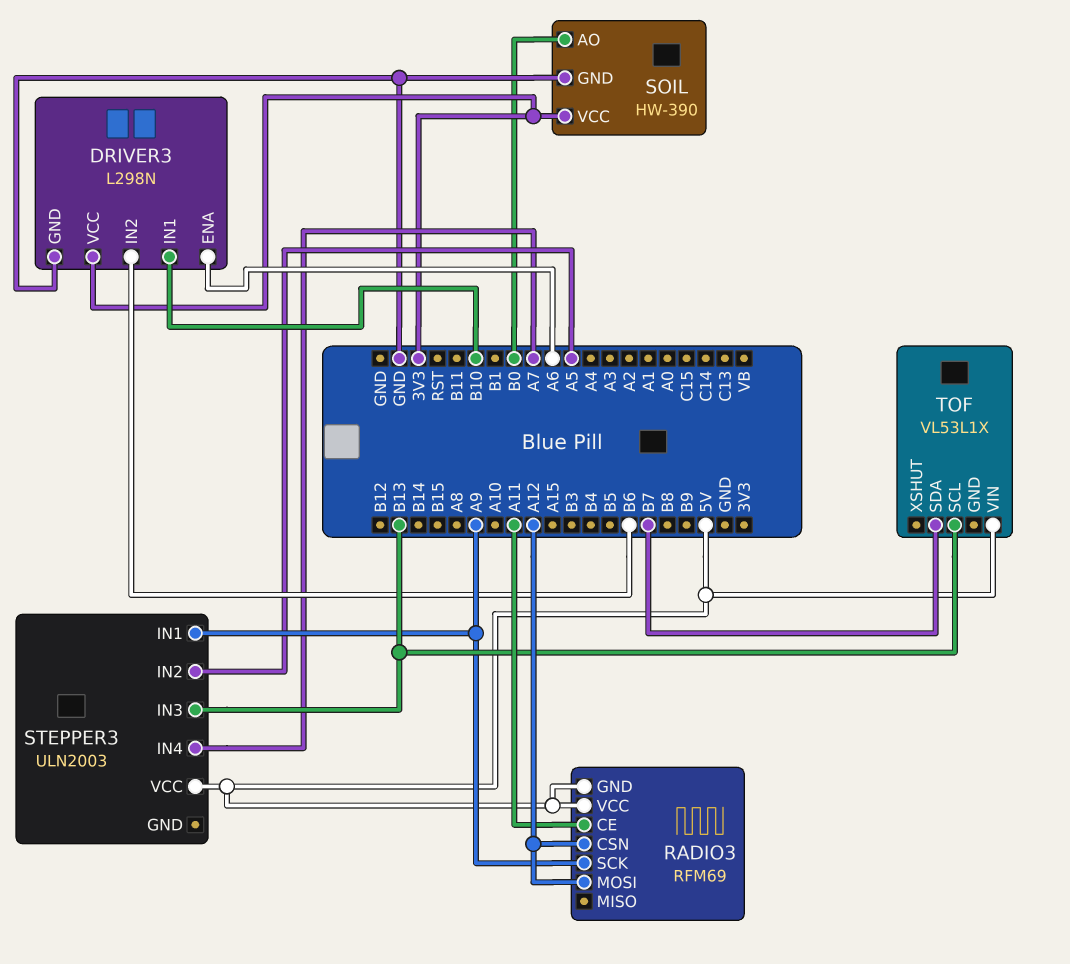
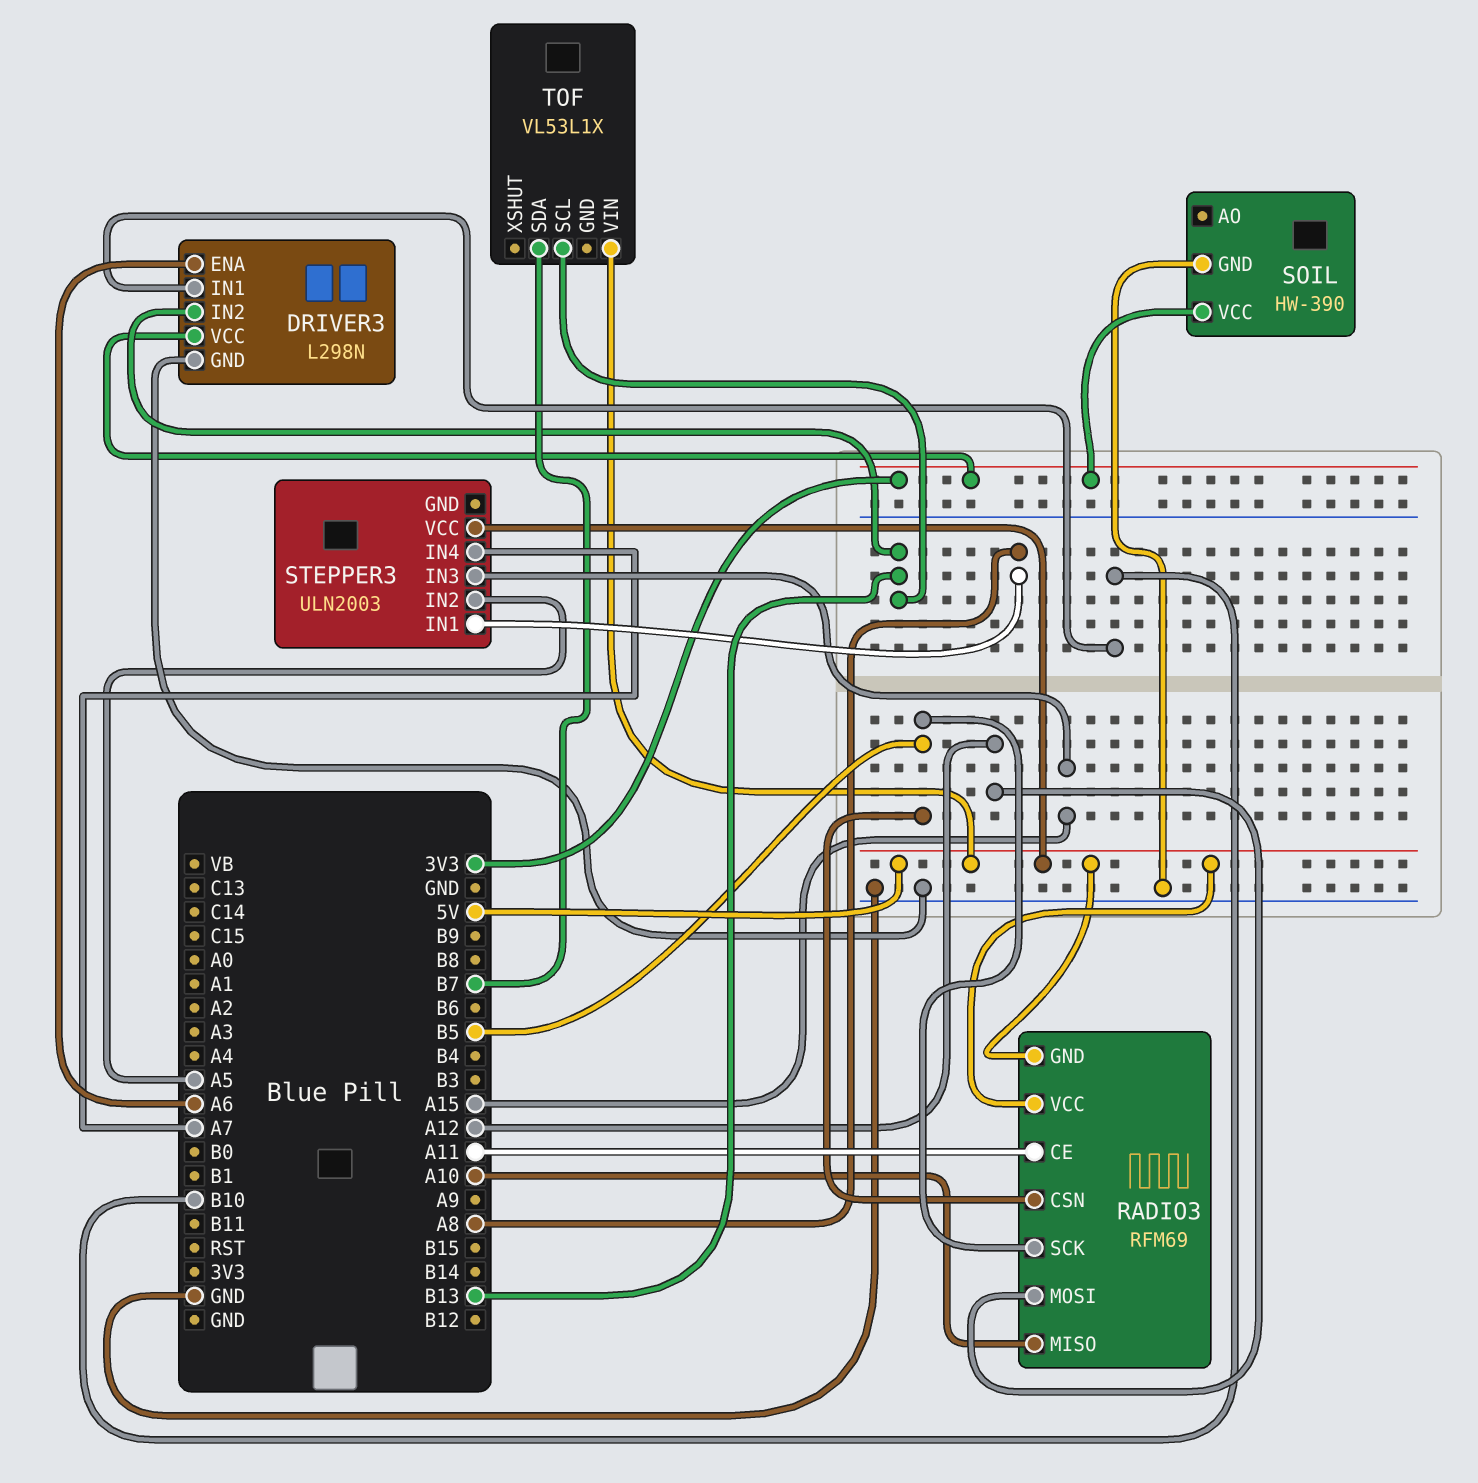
DRIVER3 pin IN2: B6 -> B13
RADIO3 pin CSN: A12 -> B5
RADIO3 pin MISO: none -> A10
RADIO3 pin SCK: A9 -> B5
SOIL pin AO: B0 -> none
STEPPER3 pin IN1: A9 -> A8
STEPPER3 pin IN3: B13 -> A15

